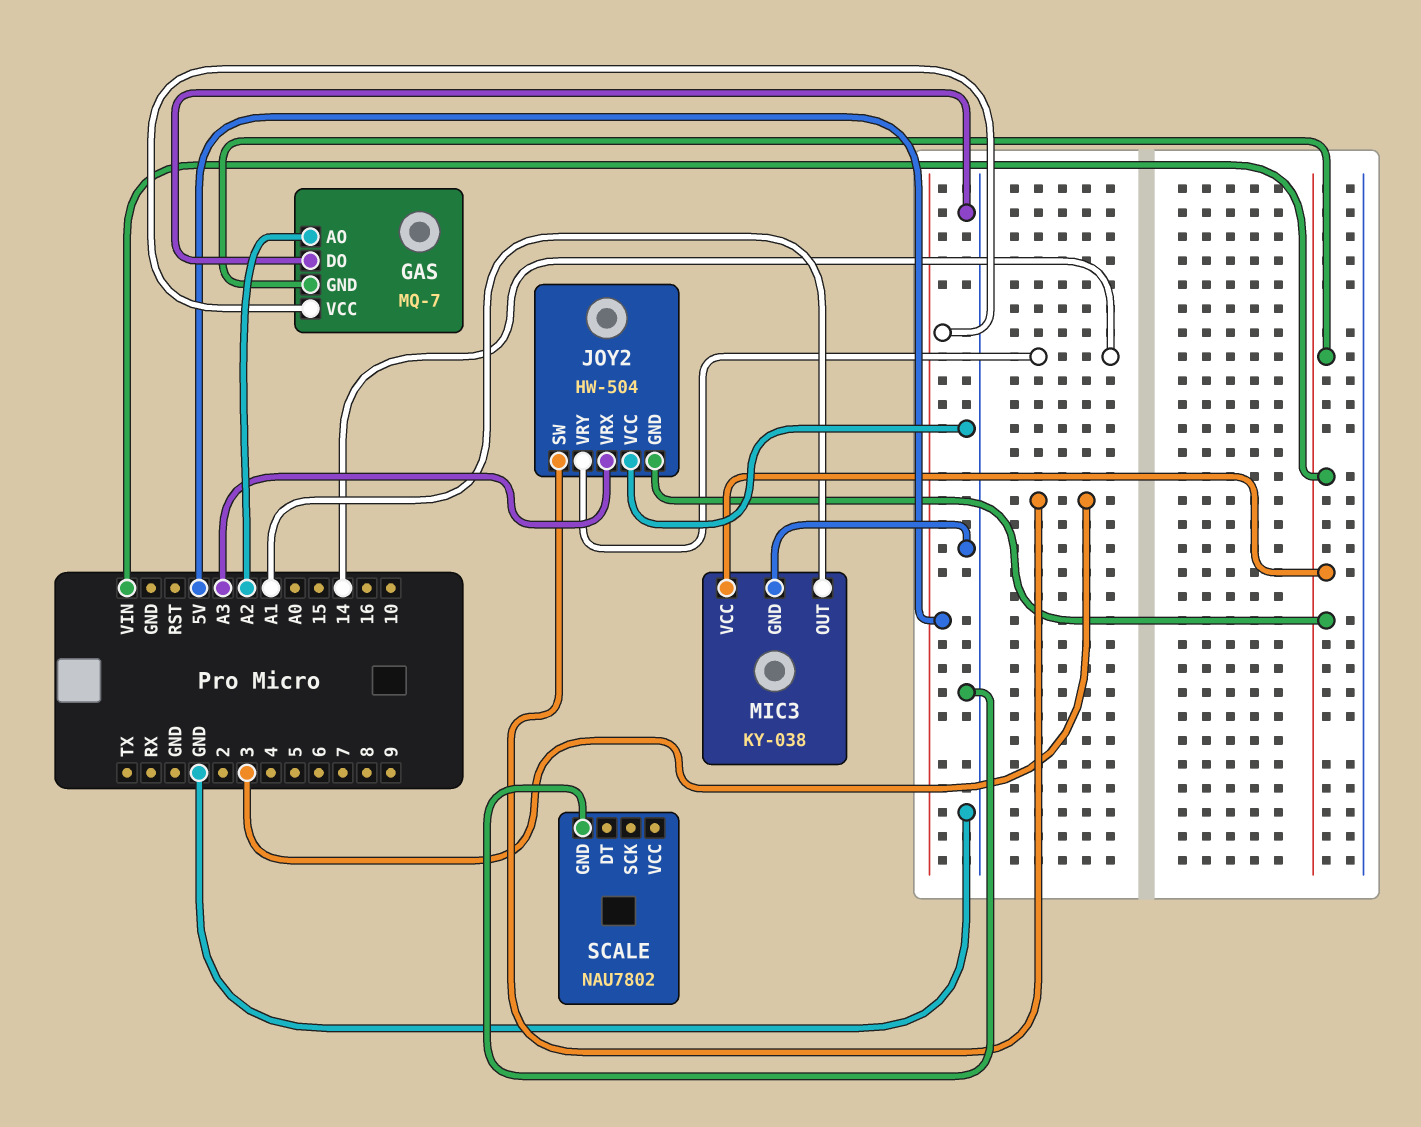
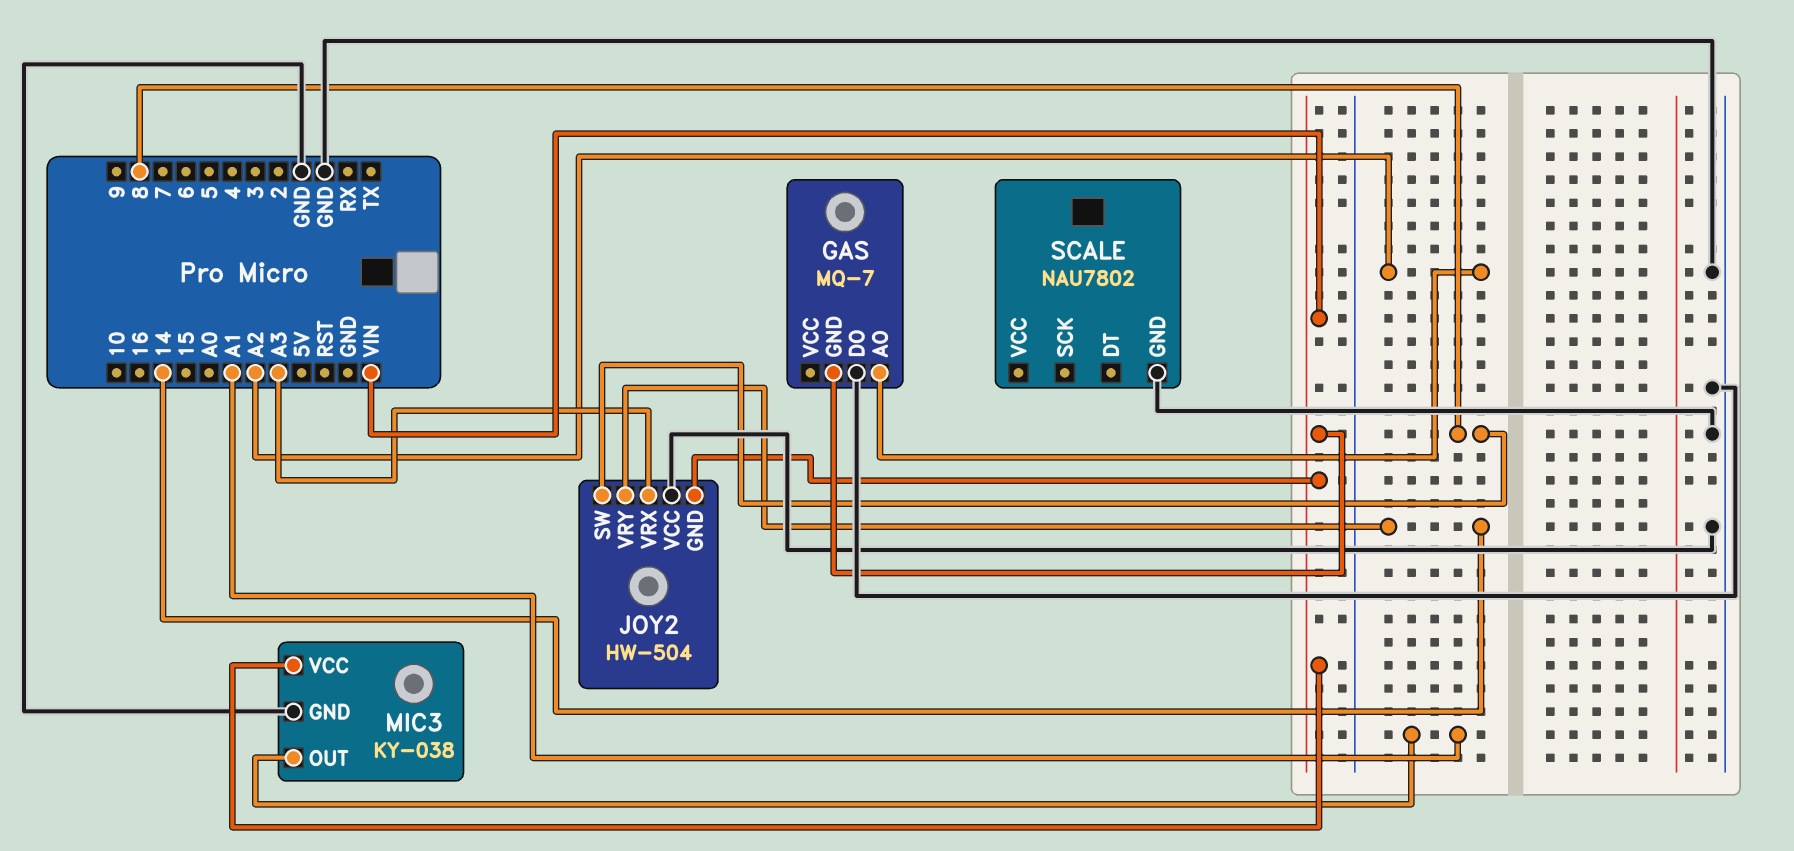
GAS pin VCC: 5V -> none
JOY2 pin SW: 3 -> 8

